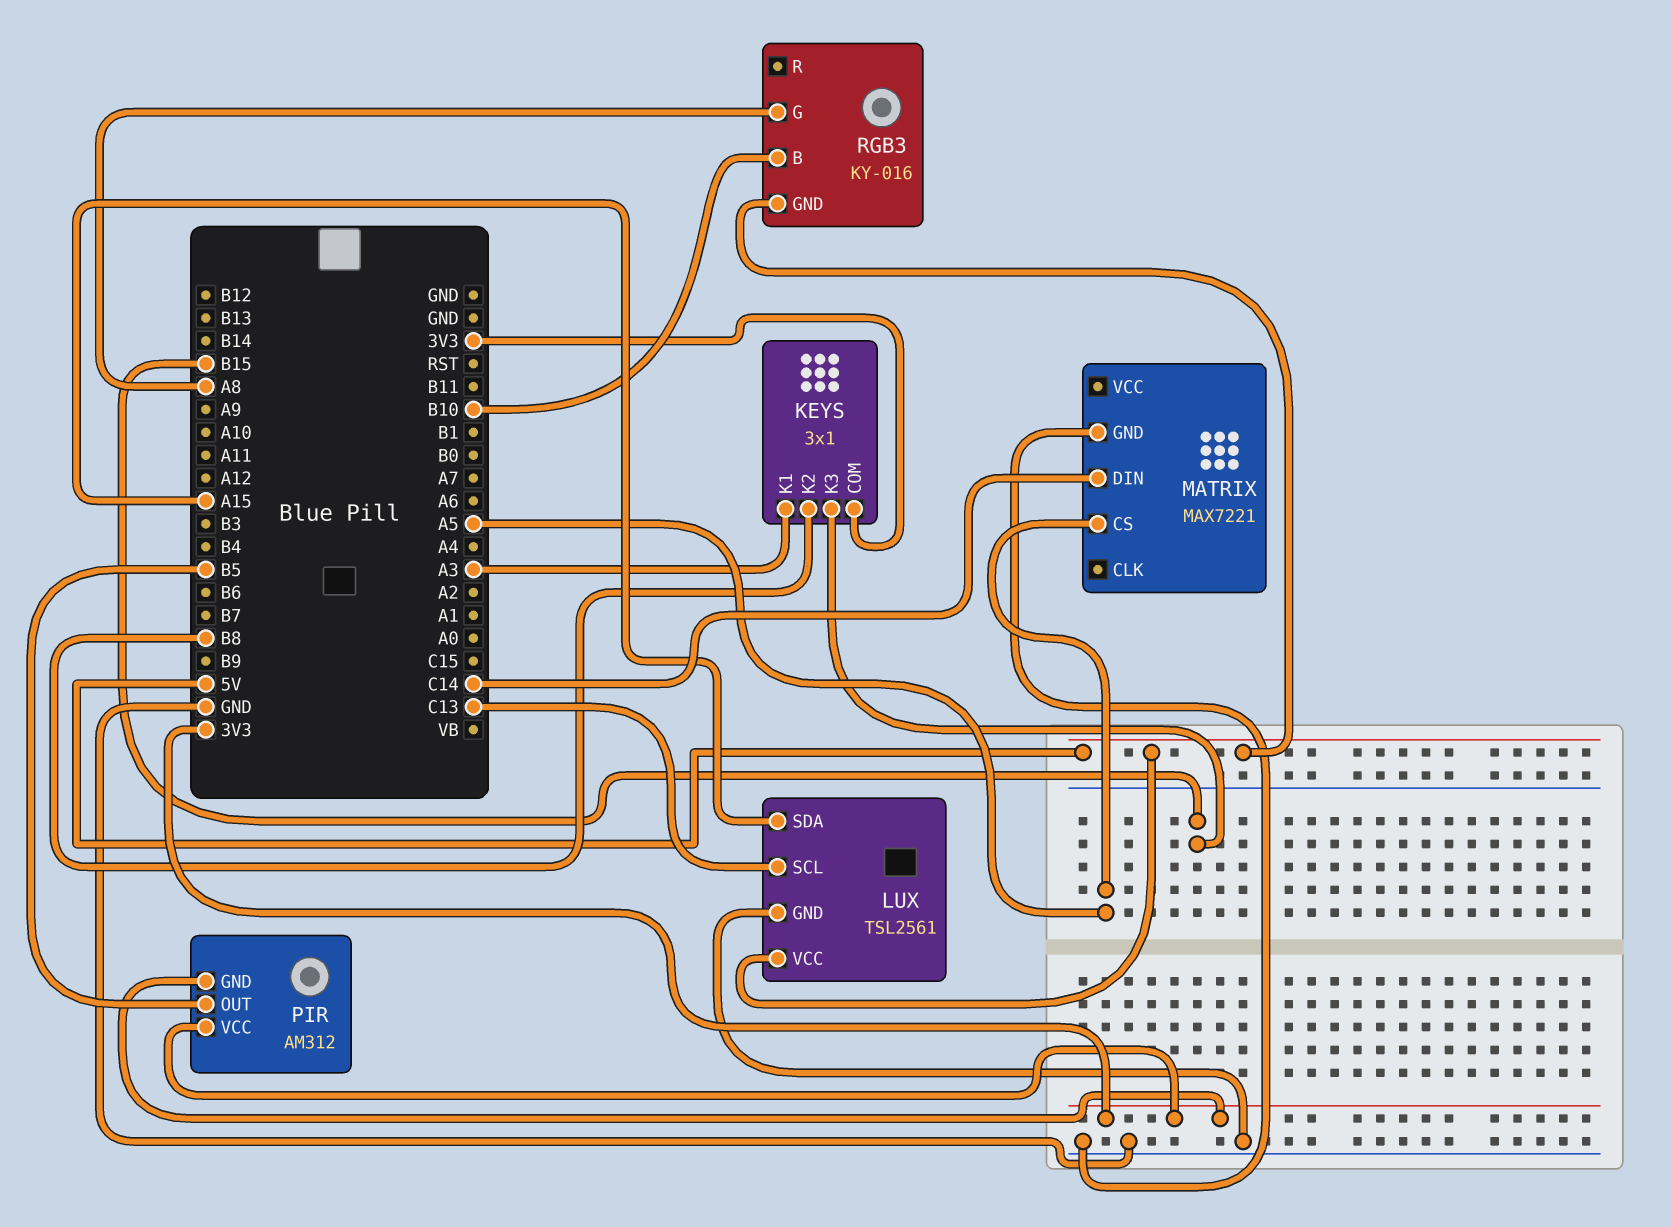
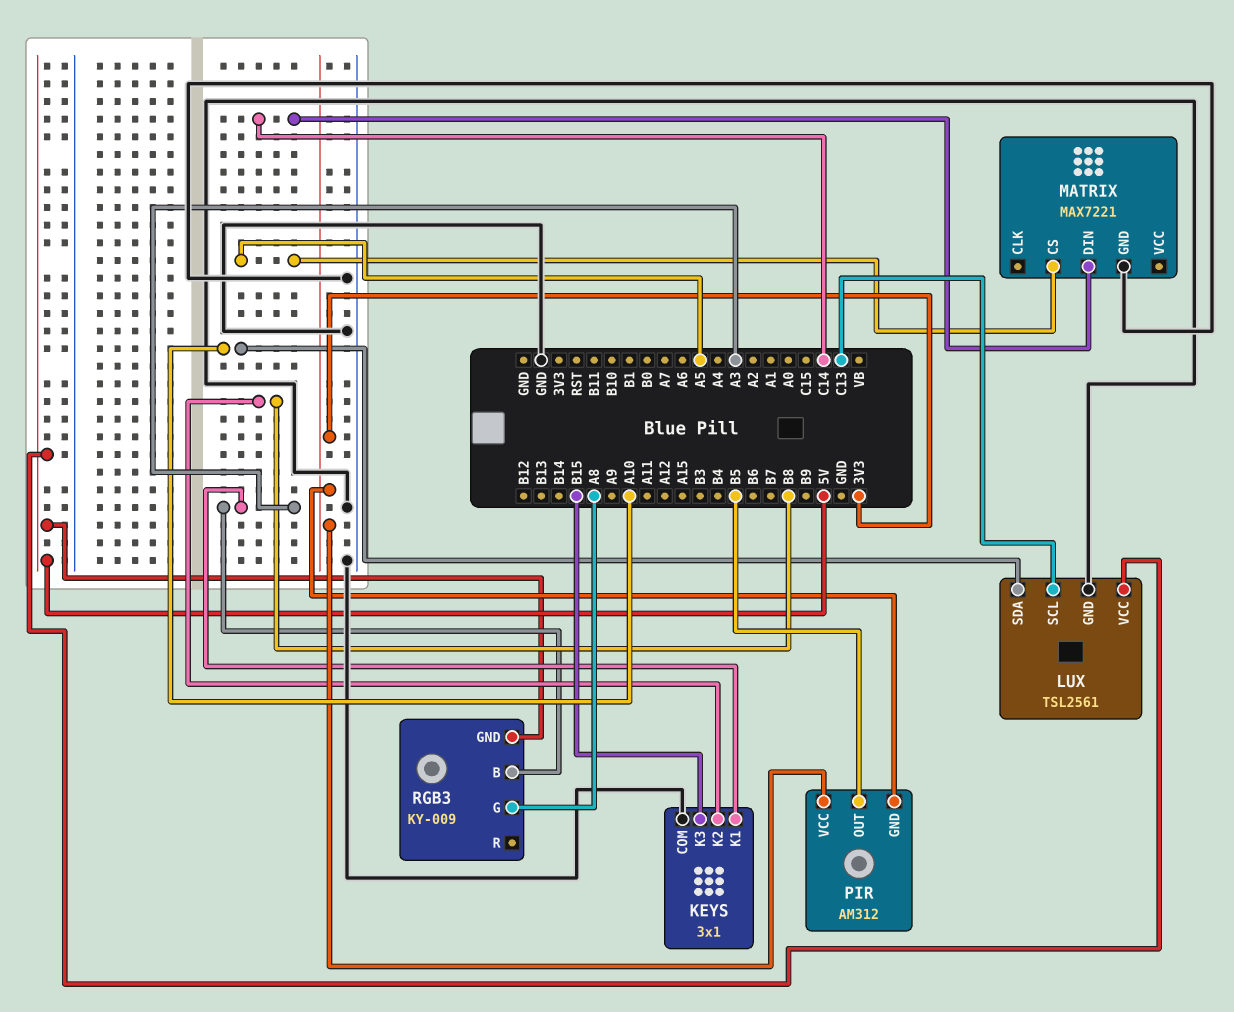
KEYS pin COM: 3V3 -> GND
LUX pin SDA: A15 -> A10
RGB3: KY-016 -> KY-009
RGB3 pin B: B10 -> A3

